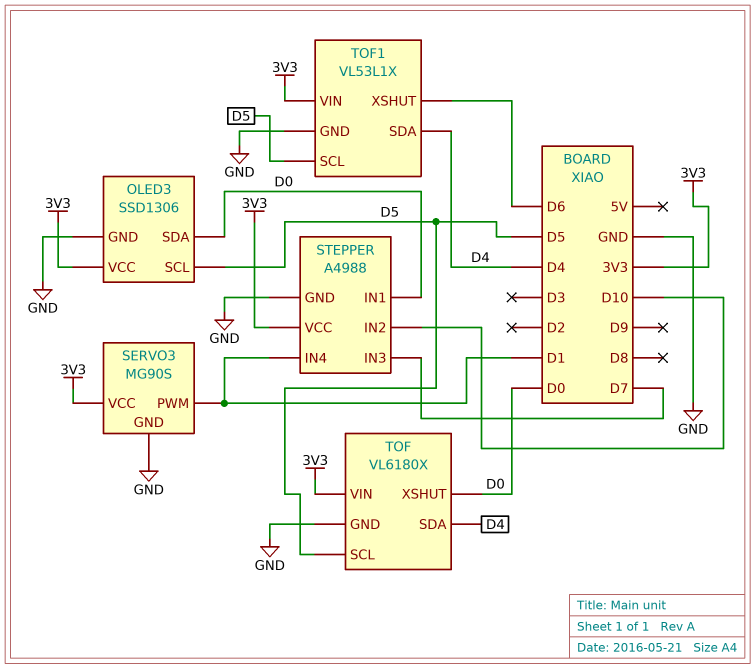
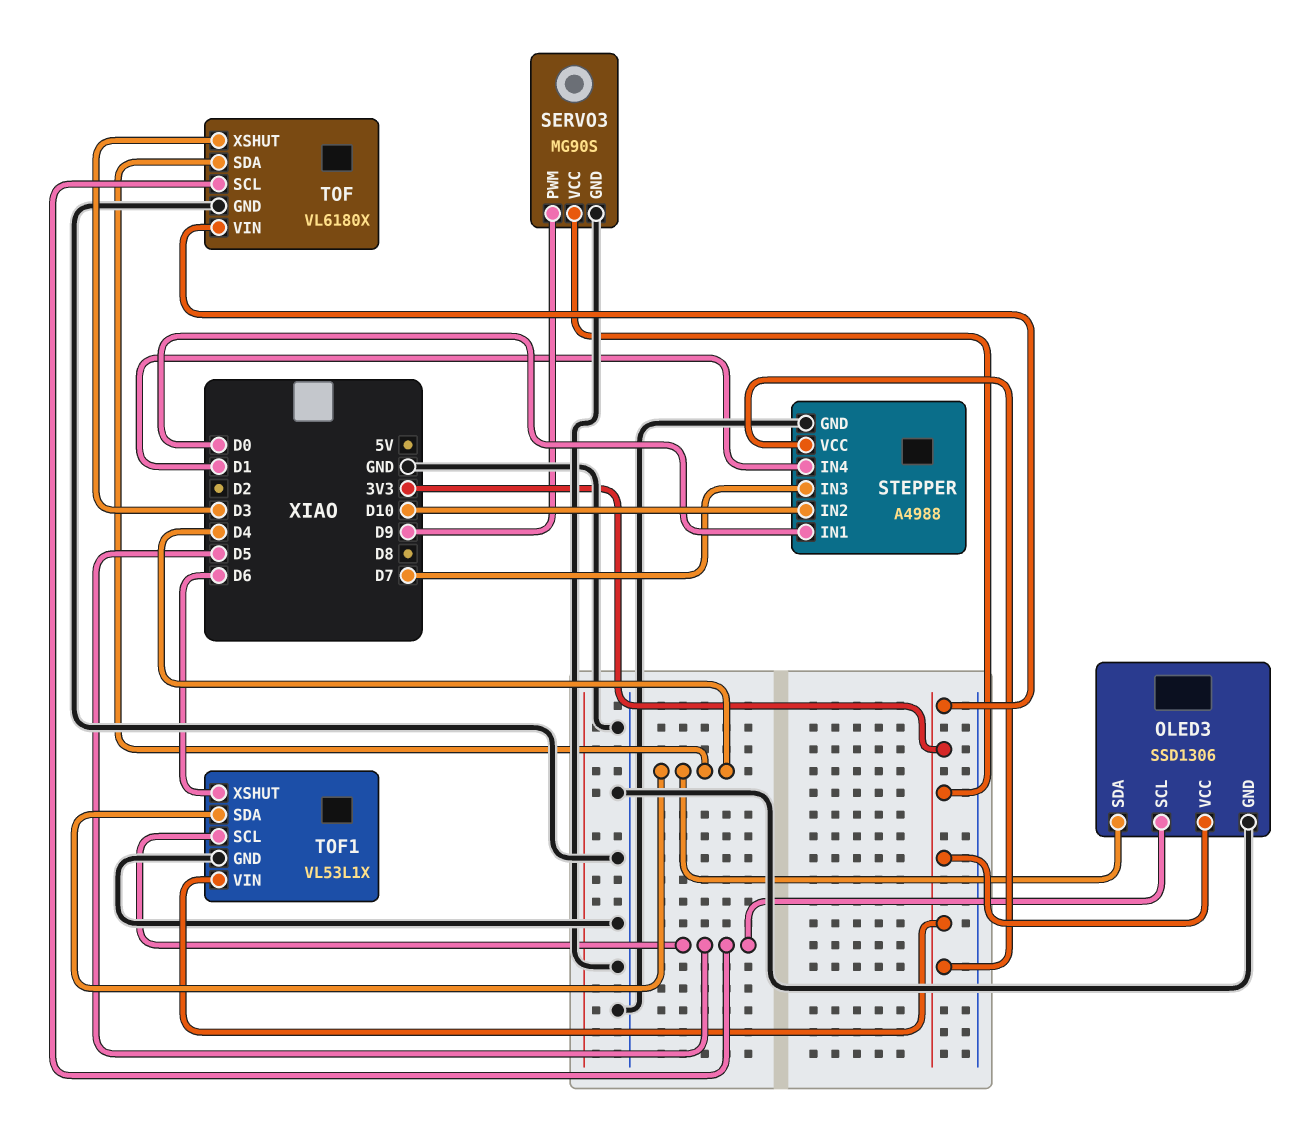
OLED3 pin SDA: D0 -> D4
SERVO3 pin PWM: D1 -> D9
TOF pin XSHUT: D0 -> D3

